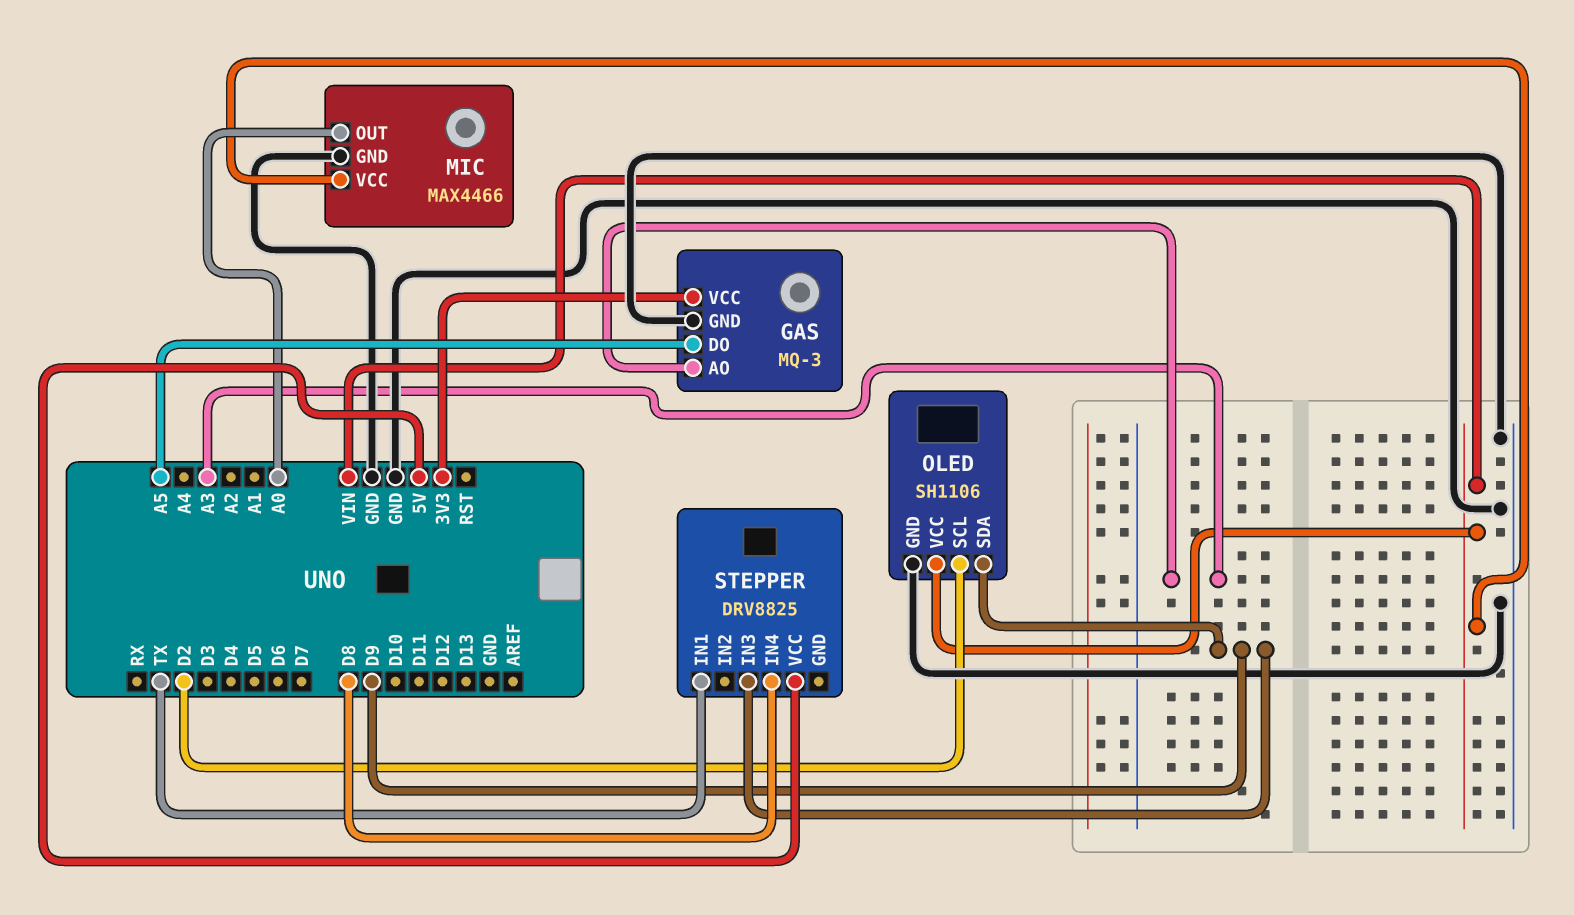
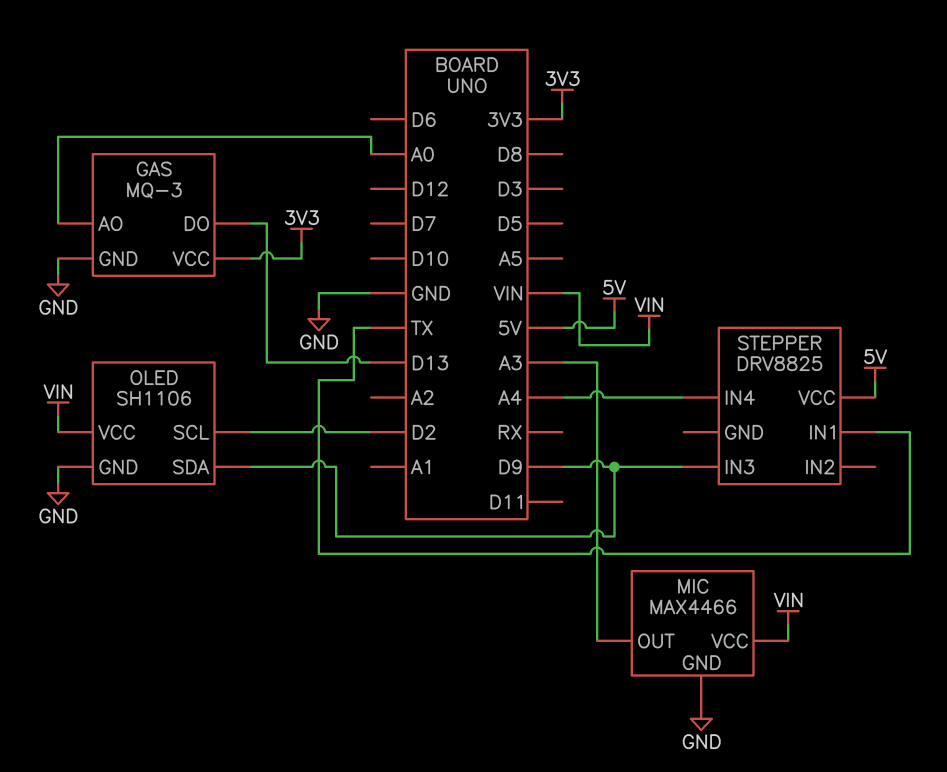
GAS pin AO: A3 -> A0
GAS pin DO: A5 -> D13
MIC pin OUT: A0 -> A3
STEPPER pin IN4: D8 -> A4

